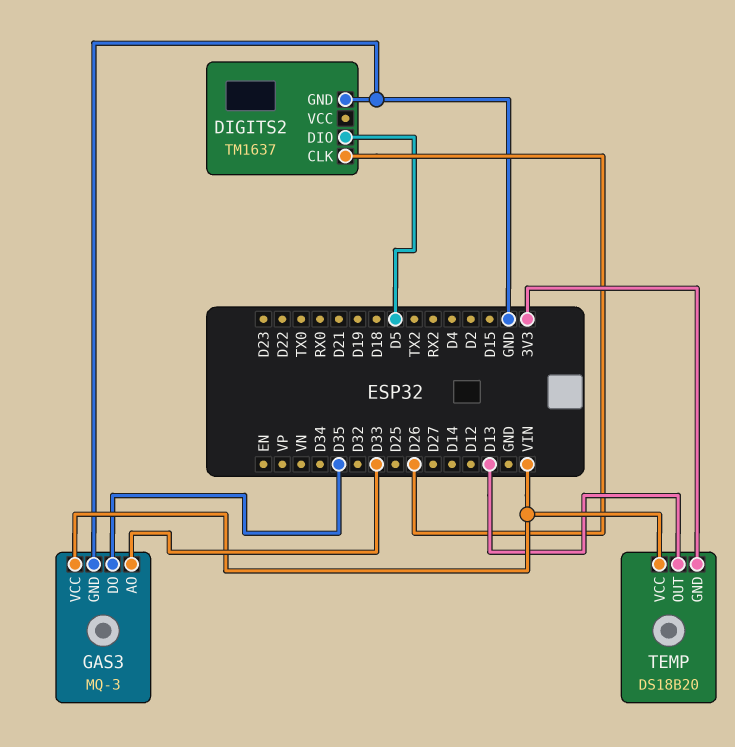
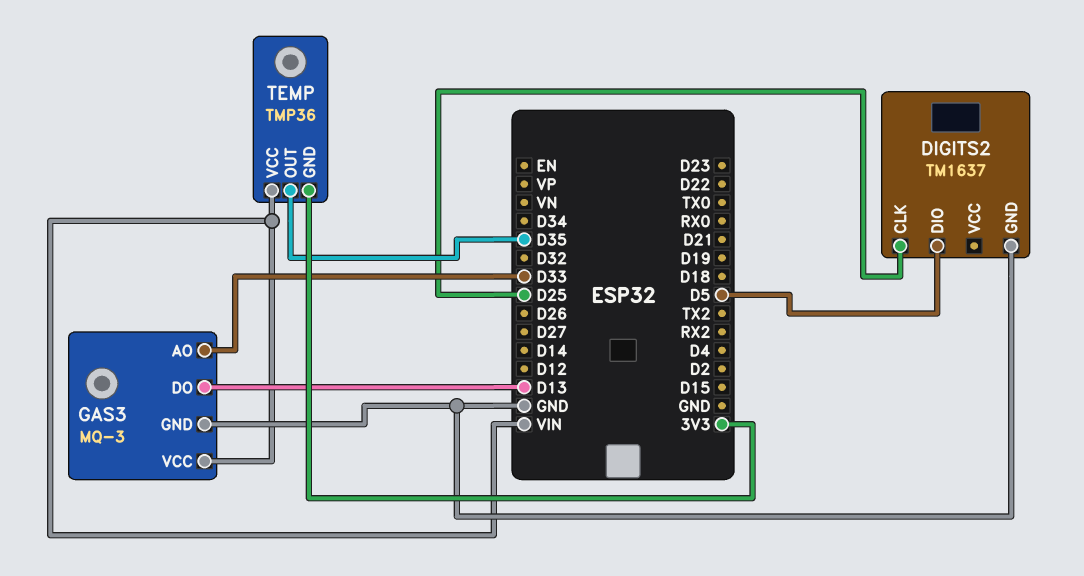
DIGITS2 pin CLK: D26 -> D25
GAS3 pin DO: D35 -> D13
TEMP: DS18B20 -> TMP36
TEMP pin OUT: D13 -> D35

